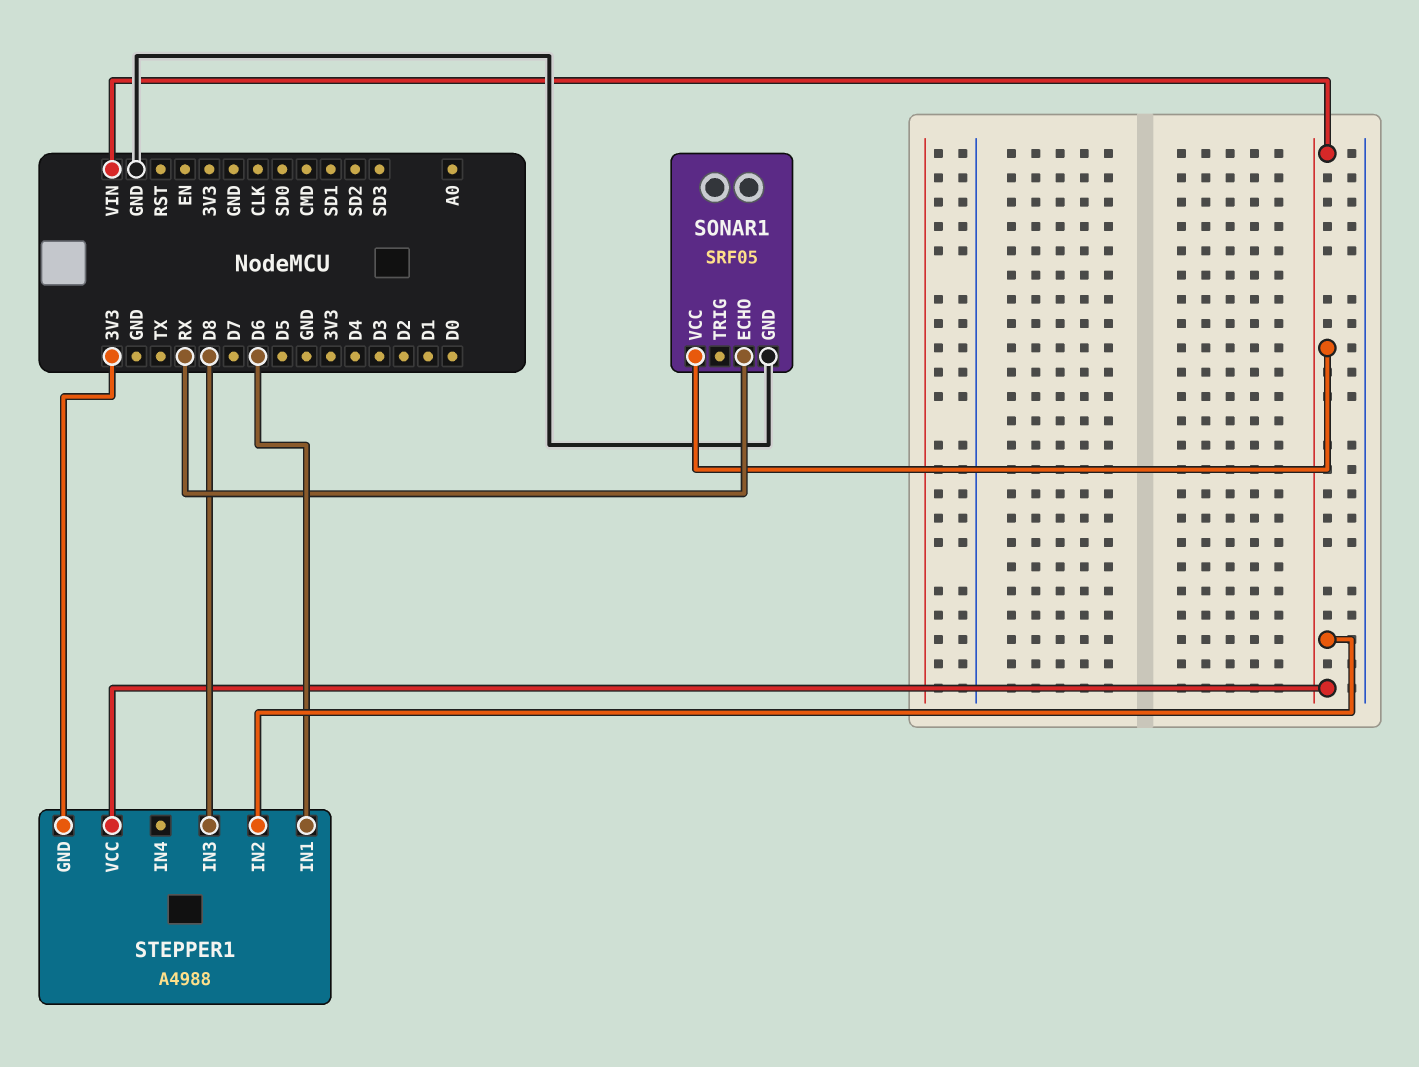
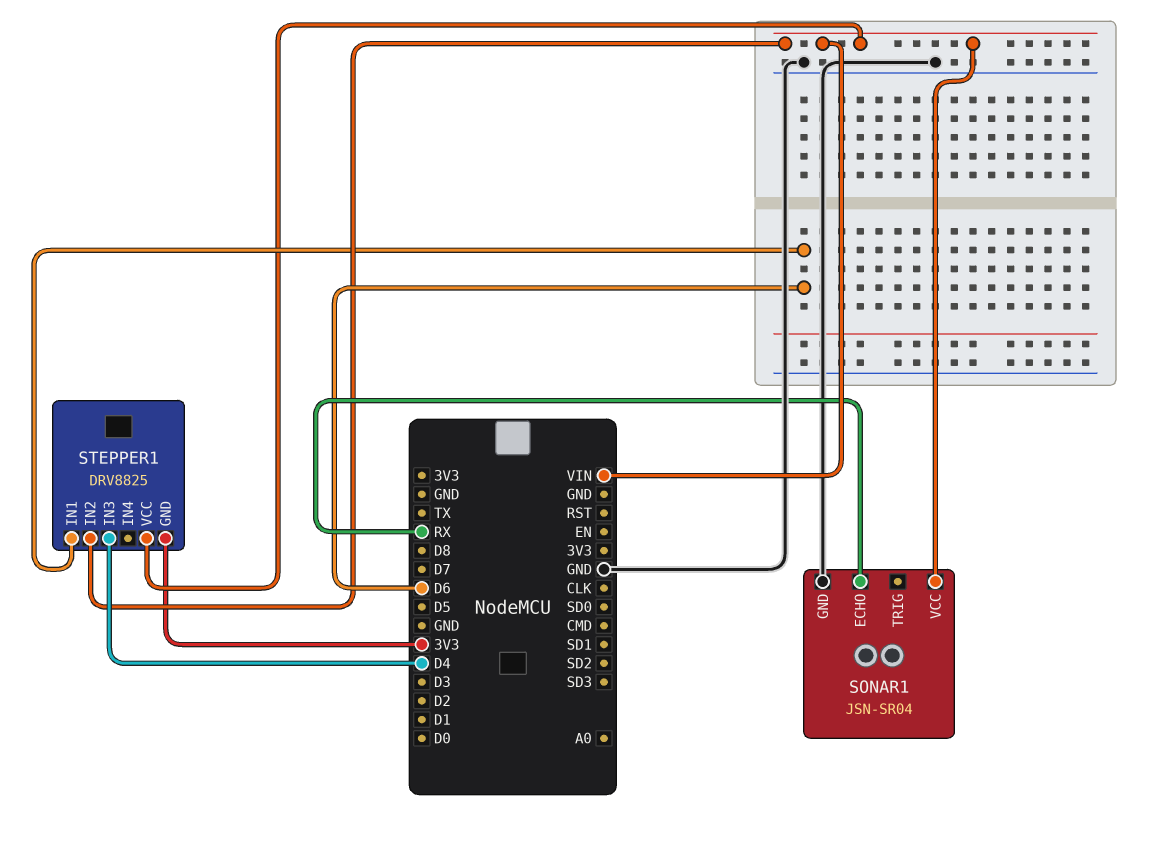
SONAR1: SRF05 -> JSN-SR04
STEPPER1: A4988 -> DRV8825
STEPPER1 pin IN3: D8 -> D4

